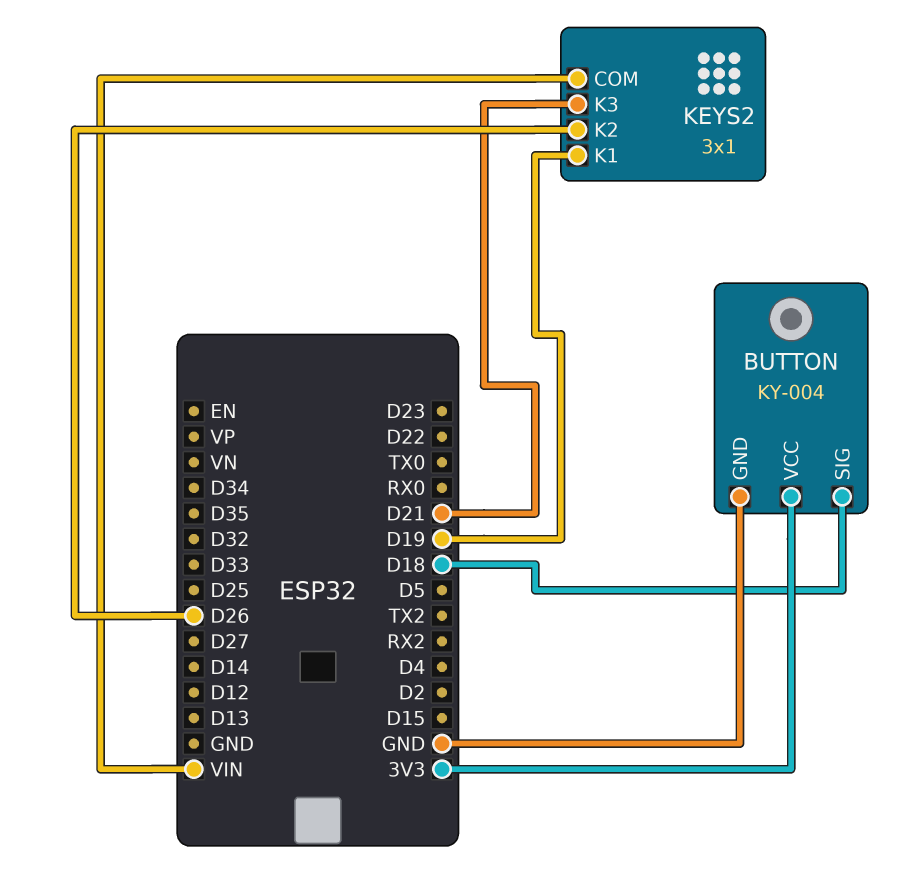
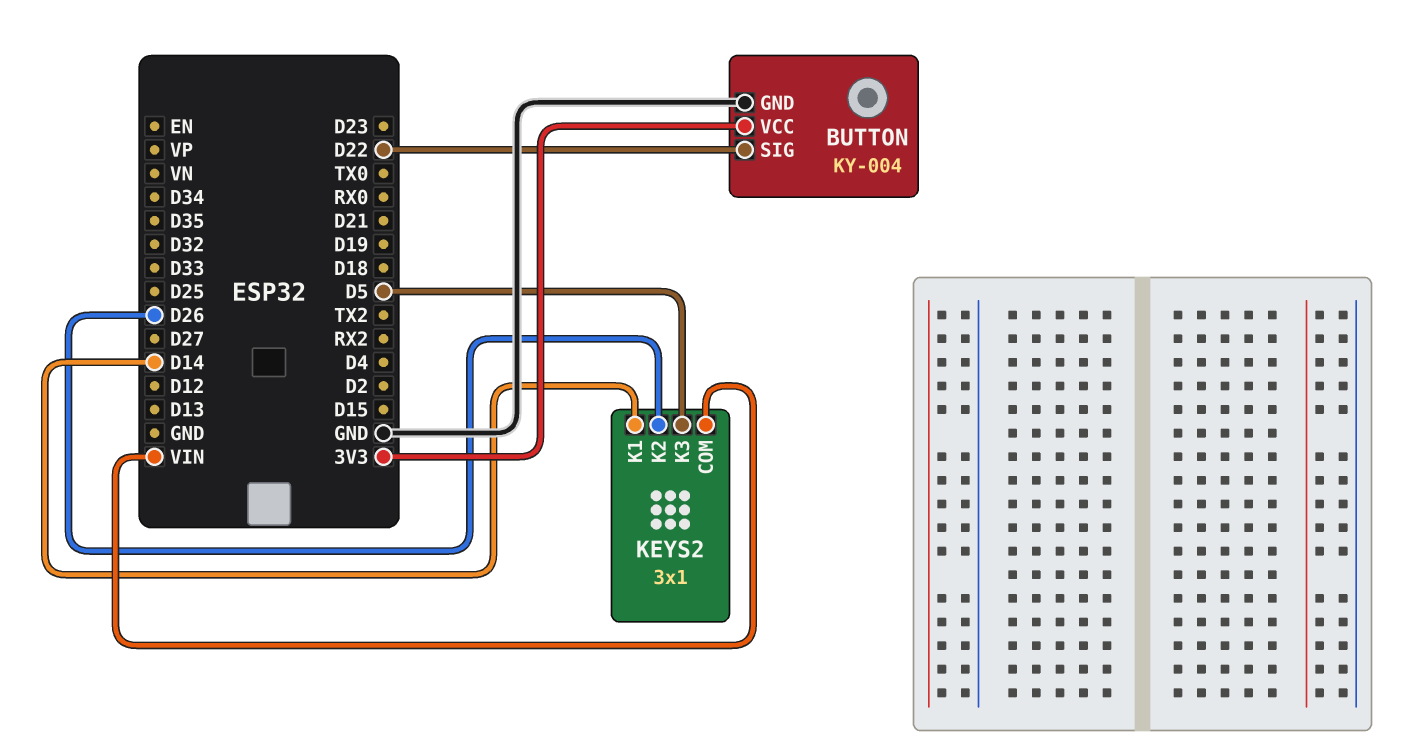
BUTTON pin SIG: D18 -> D22
KEYS2 pin K1: D19 -> D14
KEYS2 pin K3: D21 -> D5

